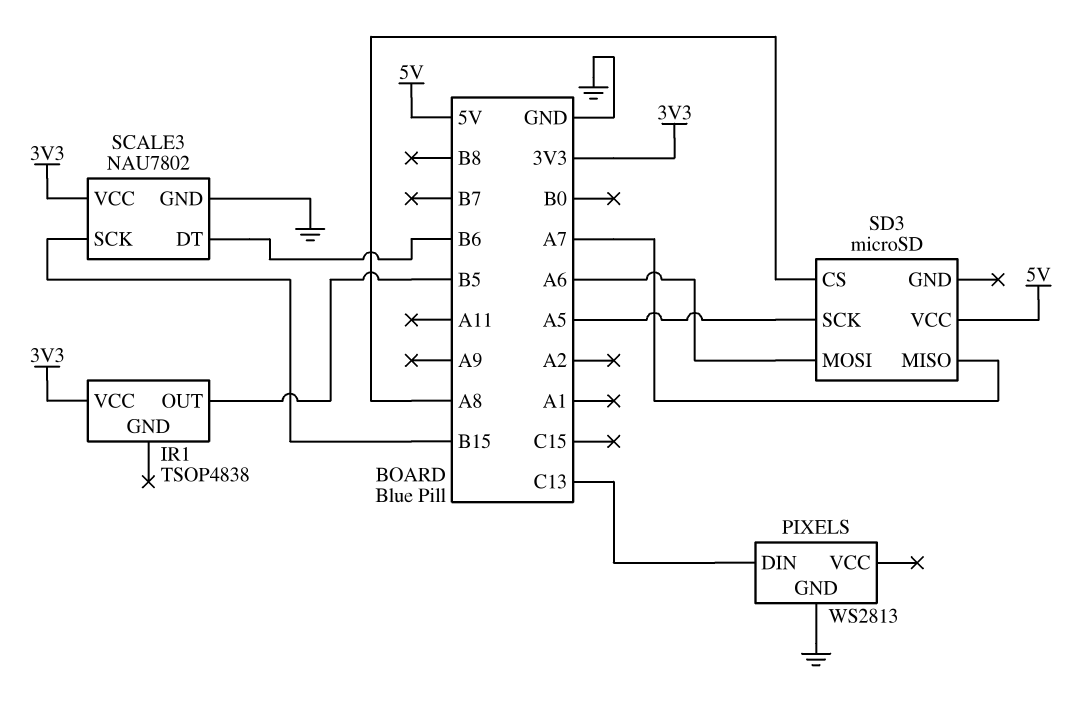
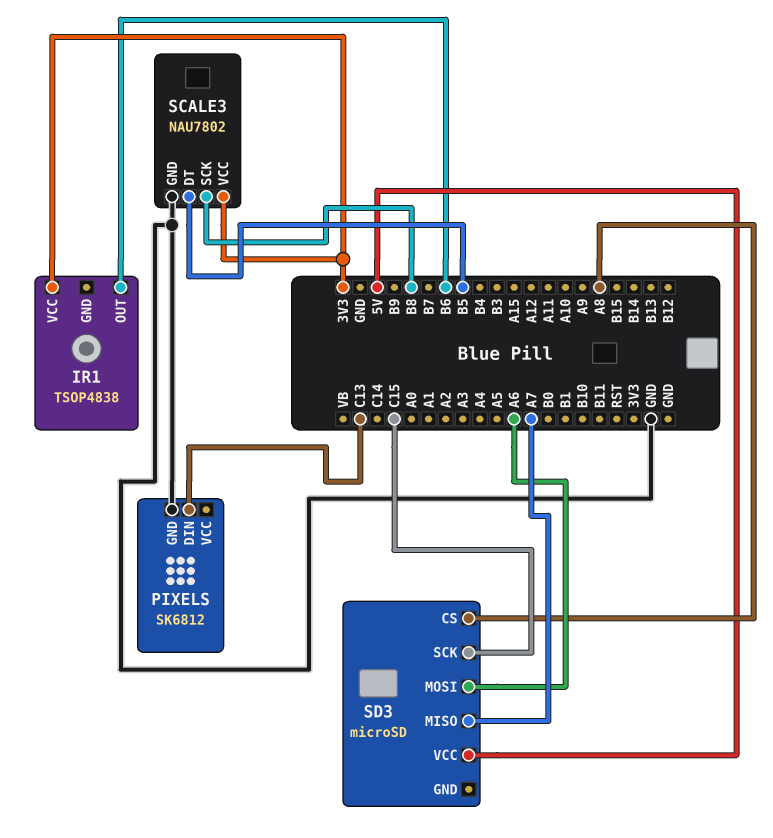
IR1 pin OUT: B5 -> B6
PIXELS: WS2813 -> SK6812
SCALE3 pin DT: B6 -> B5
SCALE3 pin SCK: B15 -> B8
SD3 pin SCK: A5 -> C15

